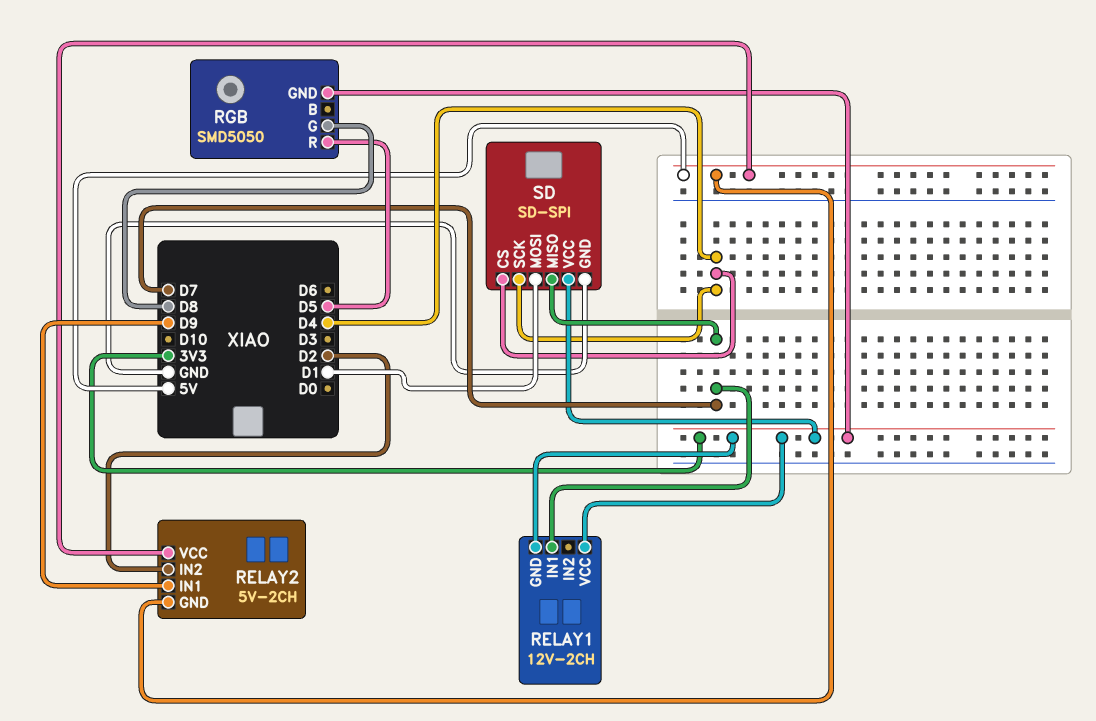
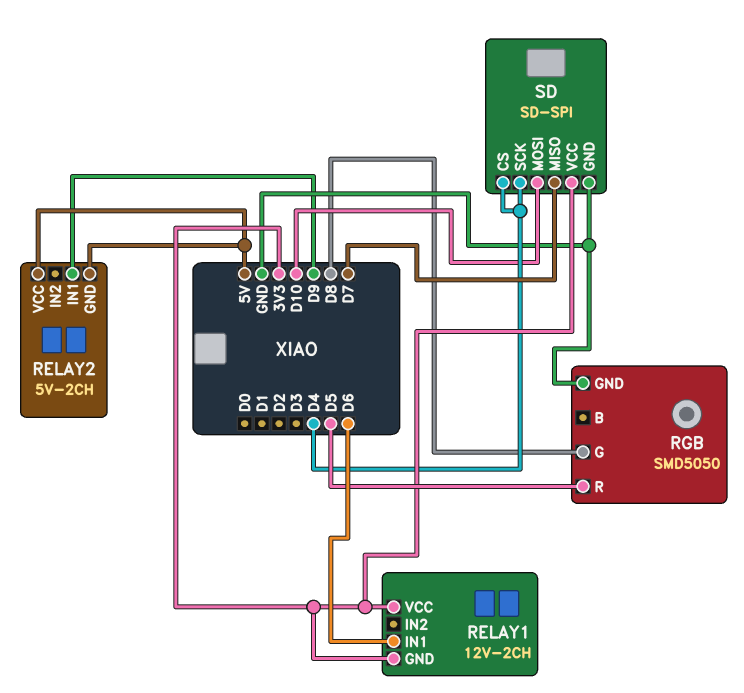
RELAY1 pin IN1: D7 -> D6
RELAY2 pin IN2: D2 -> none
RGB pin GND: 3V3 -> GND
SD pin MOSI: D1 -> D10

